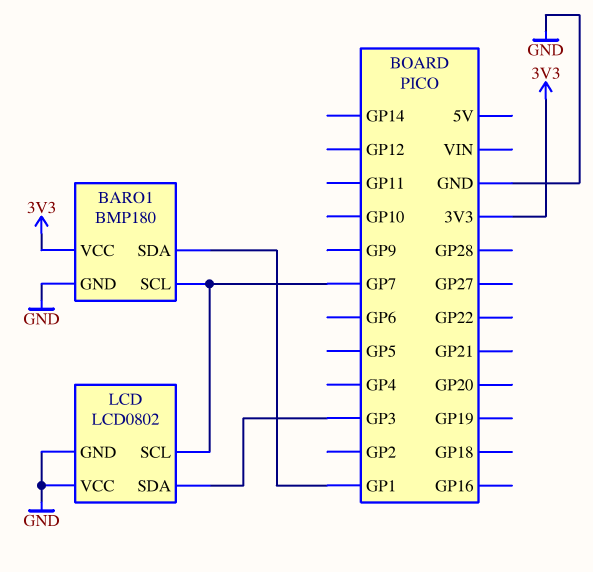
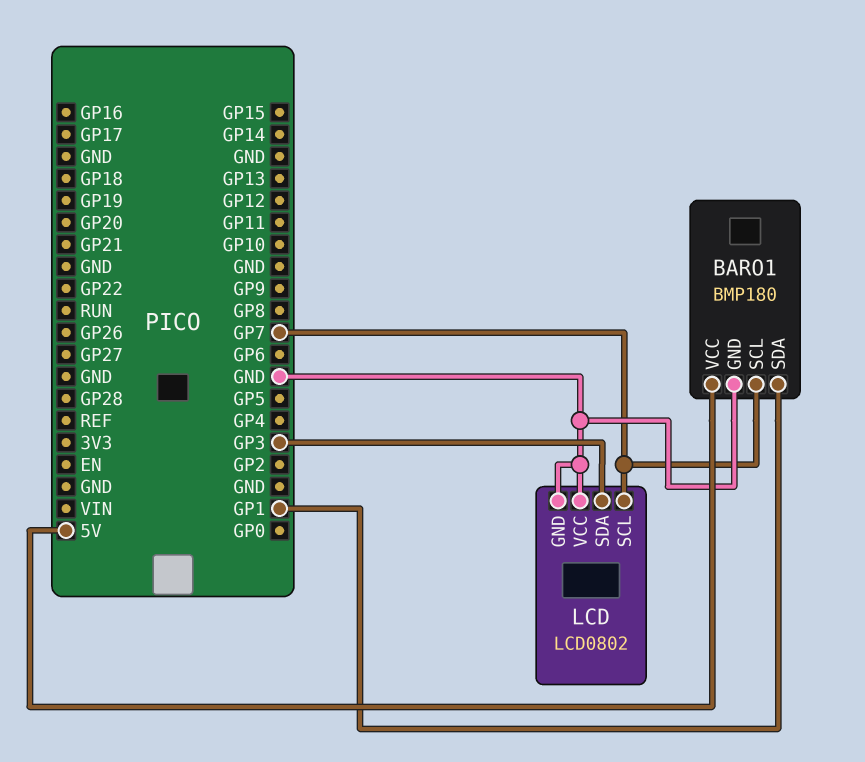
BARO1 pin VCC: 3V3 -> 5V

